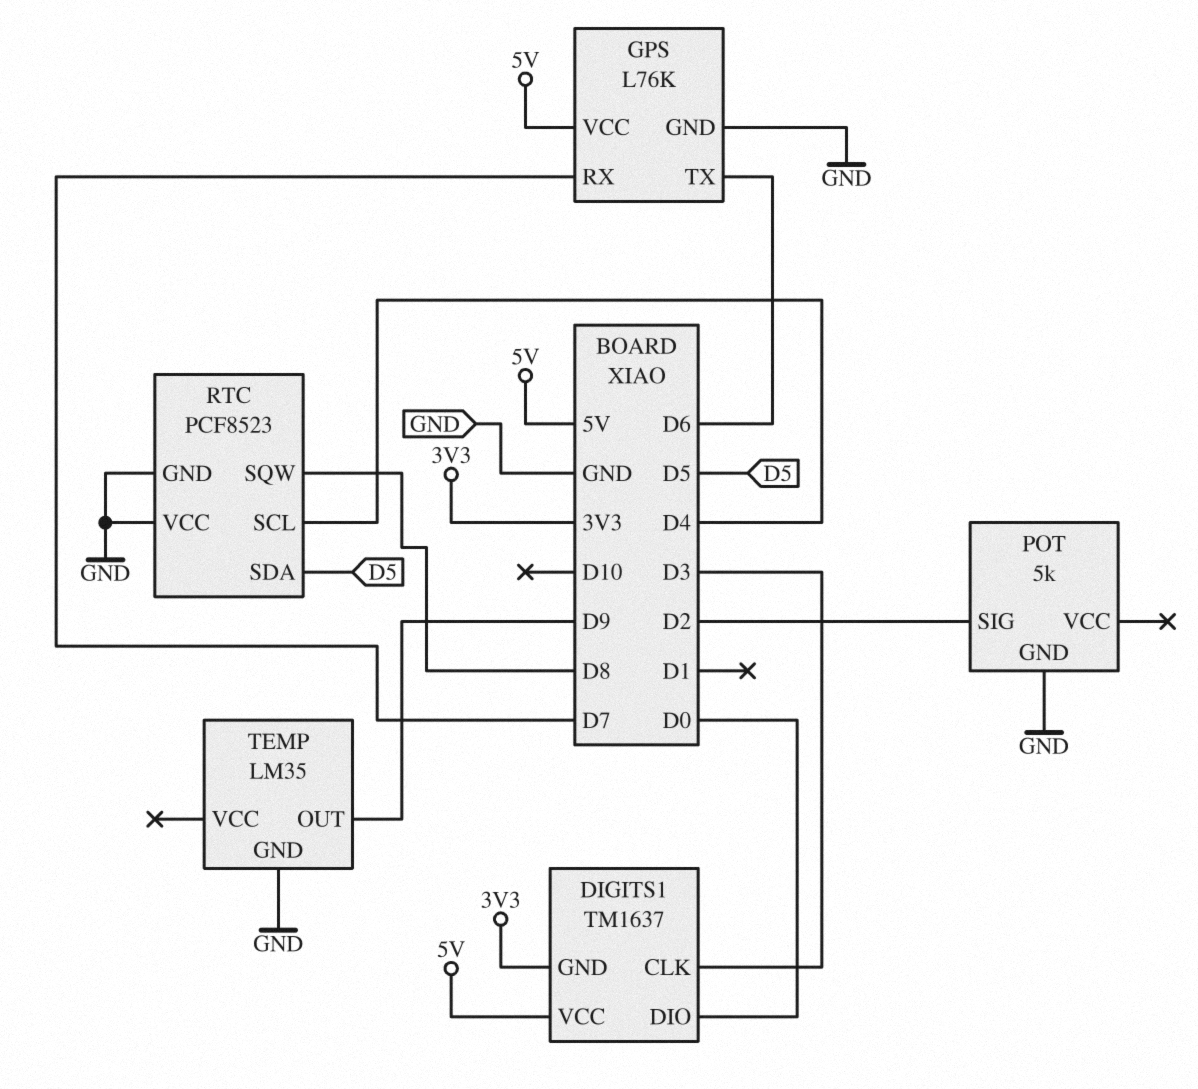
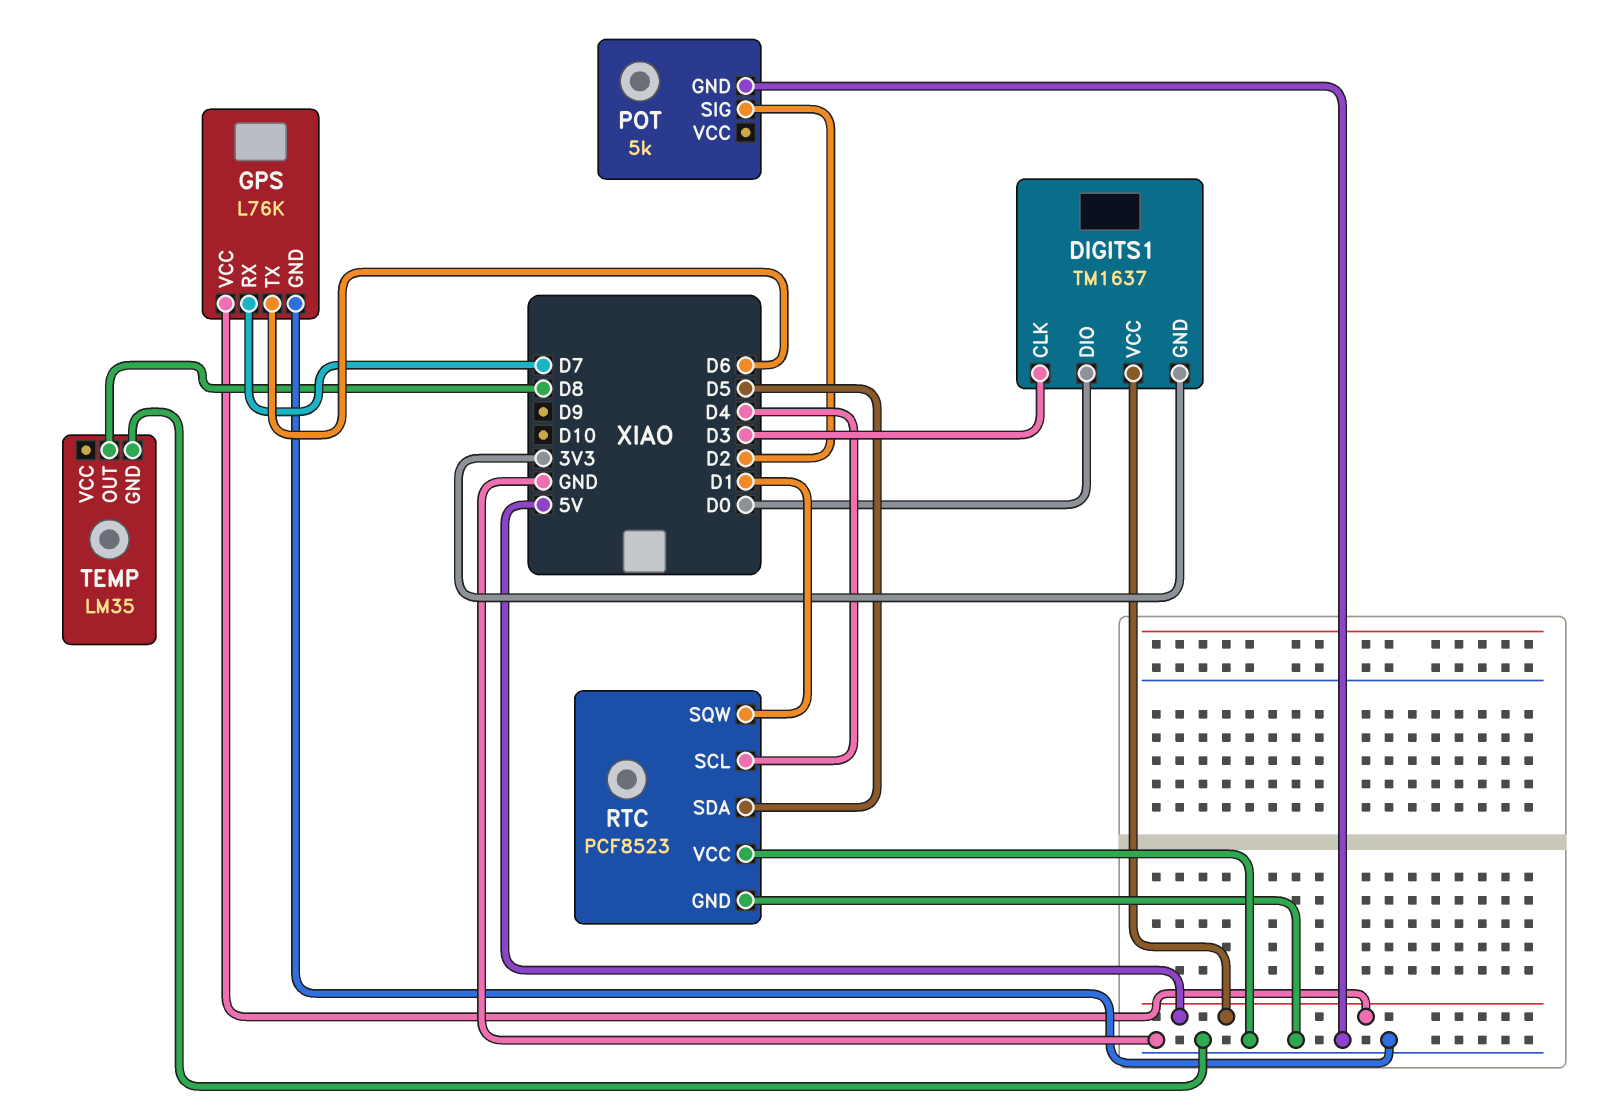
RTC pin SQW: D8 -> D1
TEMP pin OUT: D9 -> D8

